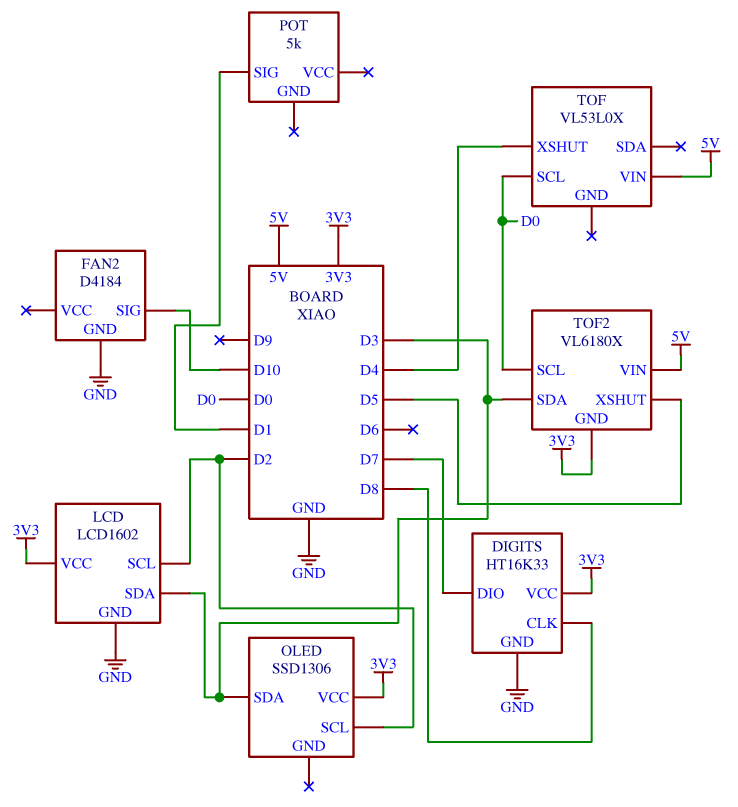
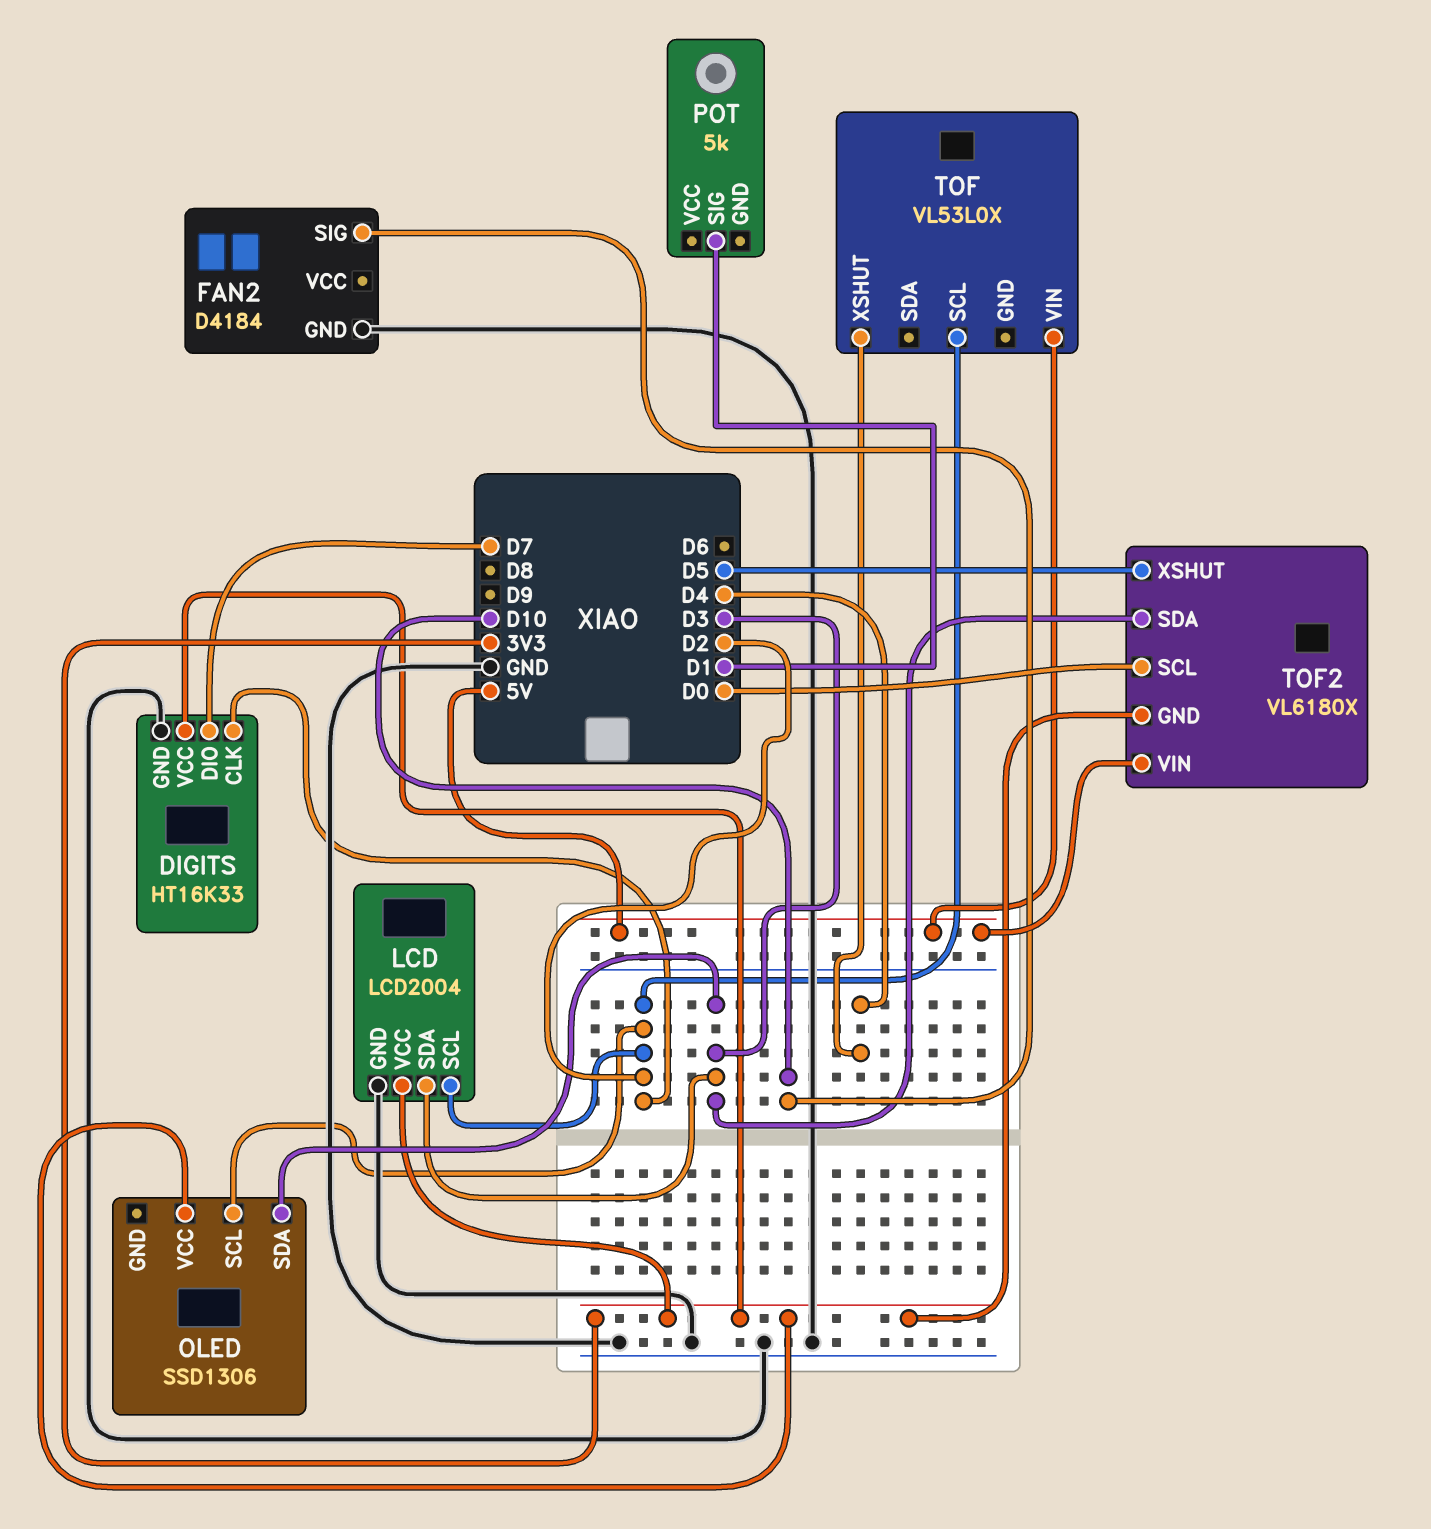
DIGITS pin CLK: D8 -> D2
LCD: LCD1602 -> LCD2004
TOF pin SCL: D0 -> D2

